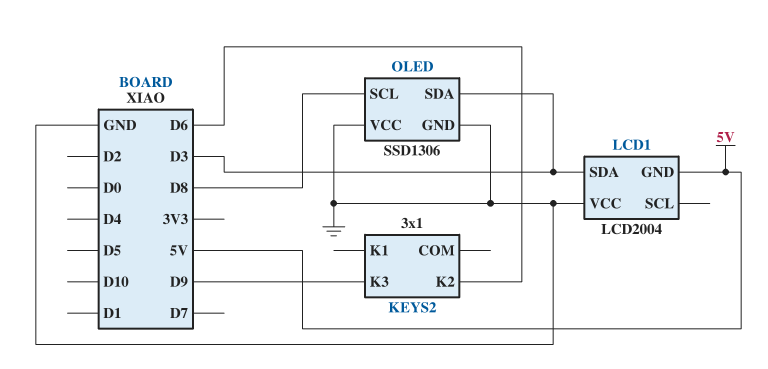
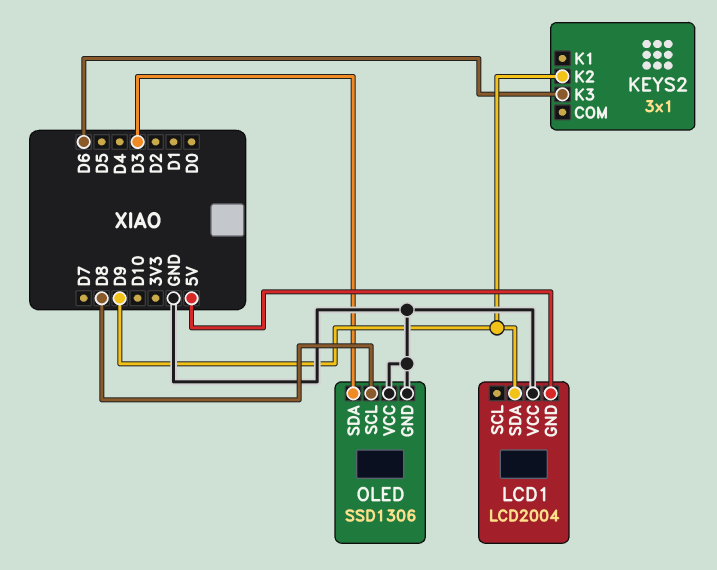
KEYS2 pin K2: D6 -> D9
KEYS2 pin K3: D9 -> D6
LCD1 pin SDA: D3 -> D9

